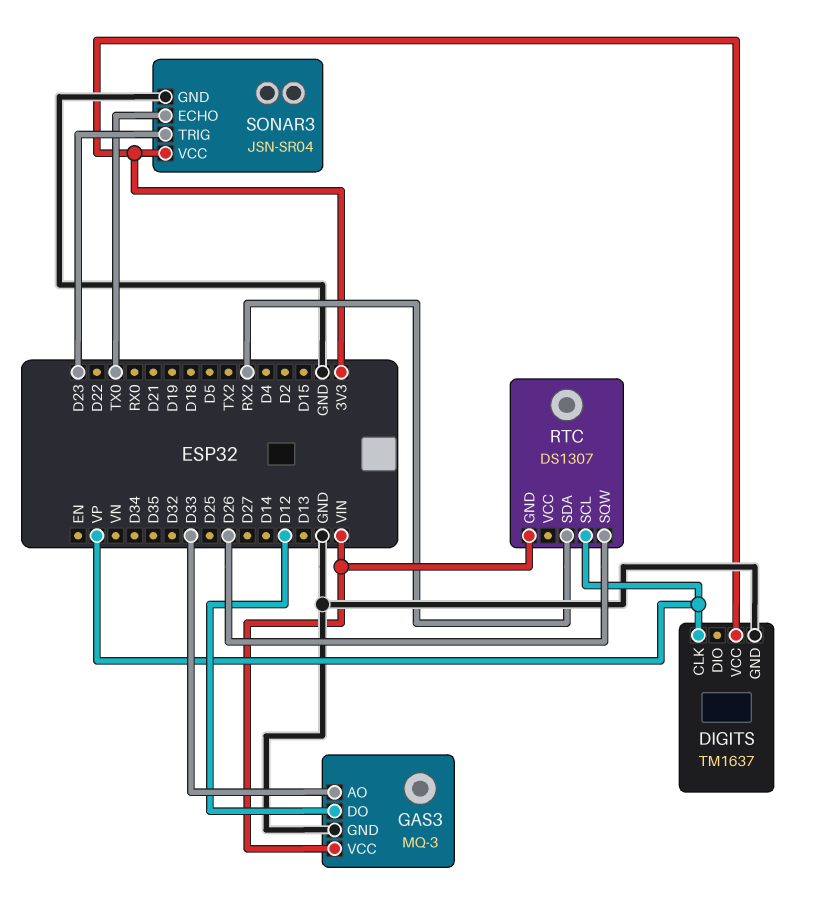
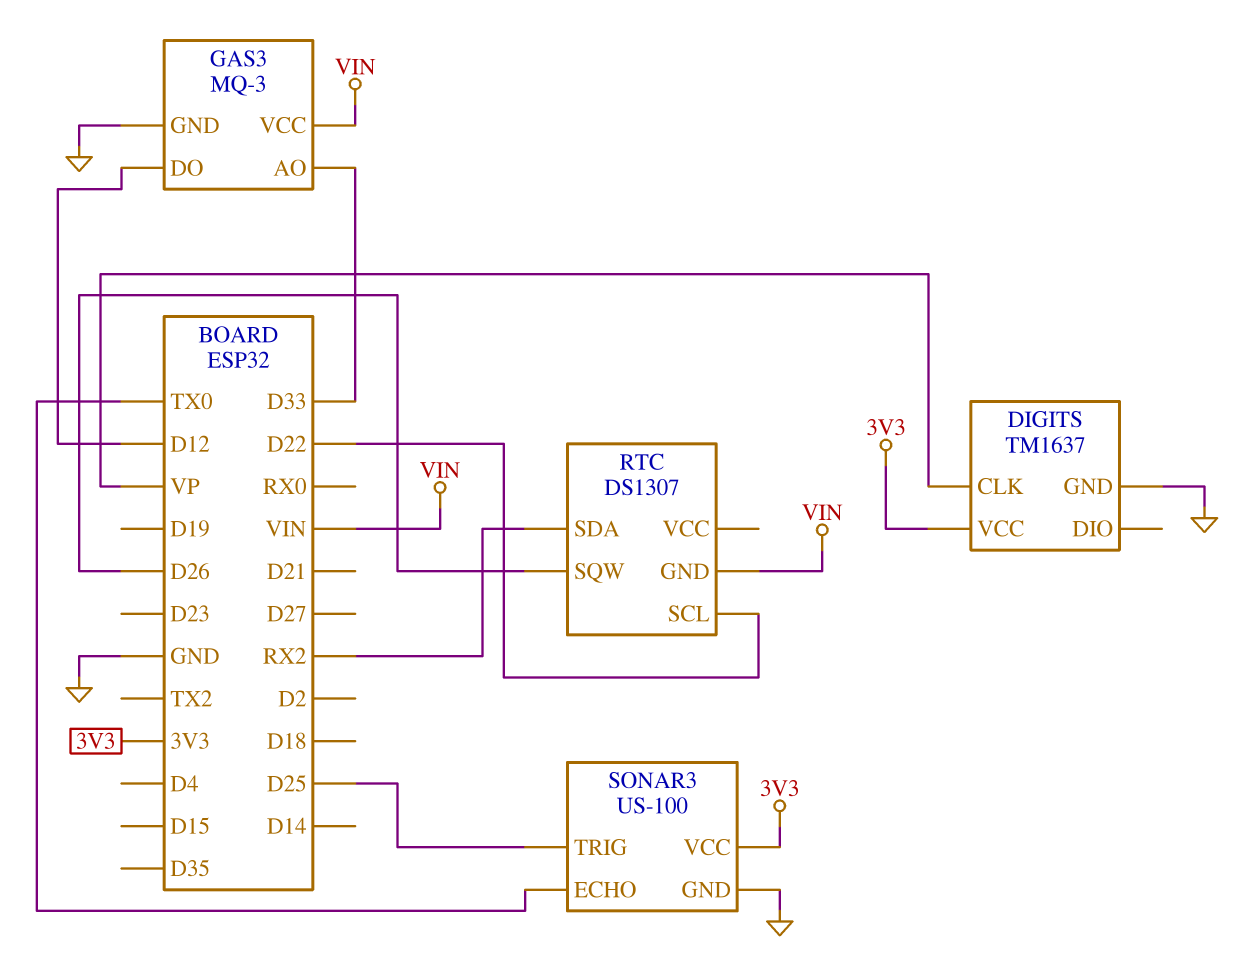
RTC pin SCL: VP -> D22
SONAR3: JSN-SR04 -> US-100
SONAR3 pin TRIG: D23 -> D25

